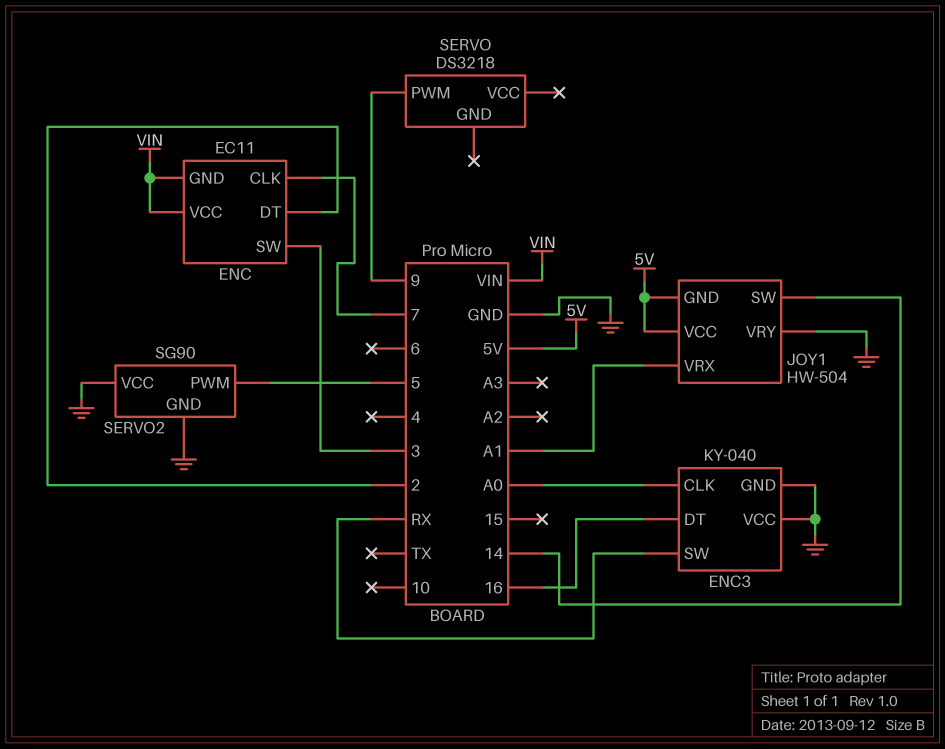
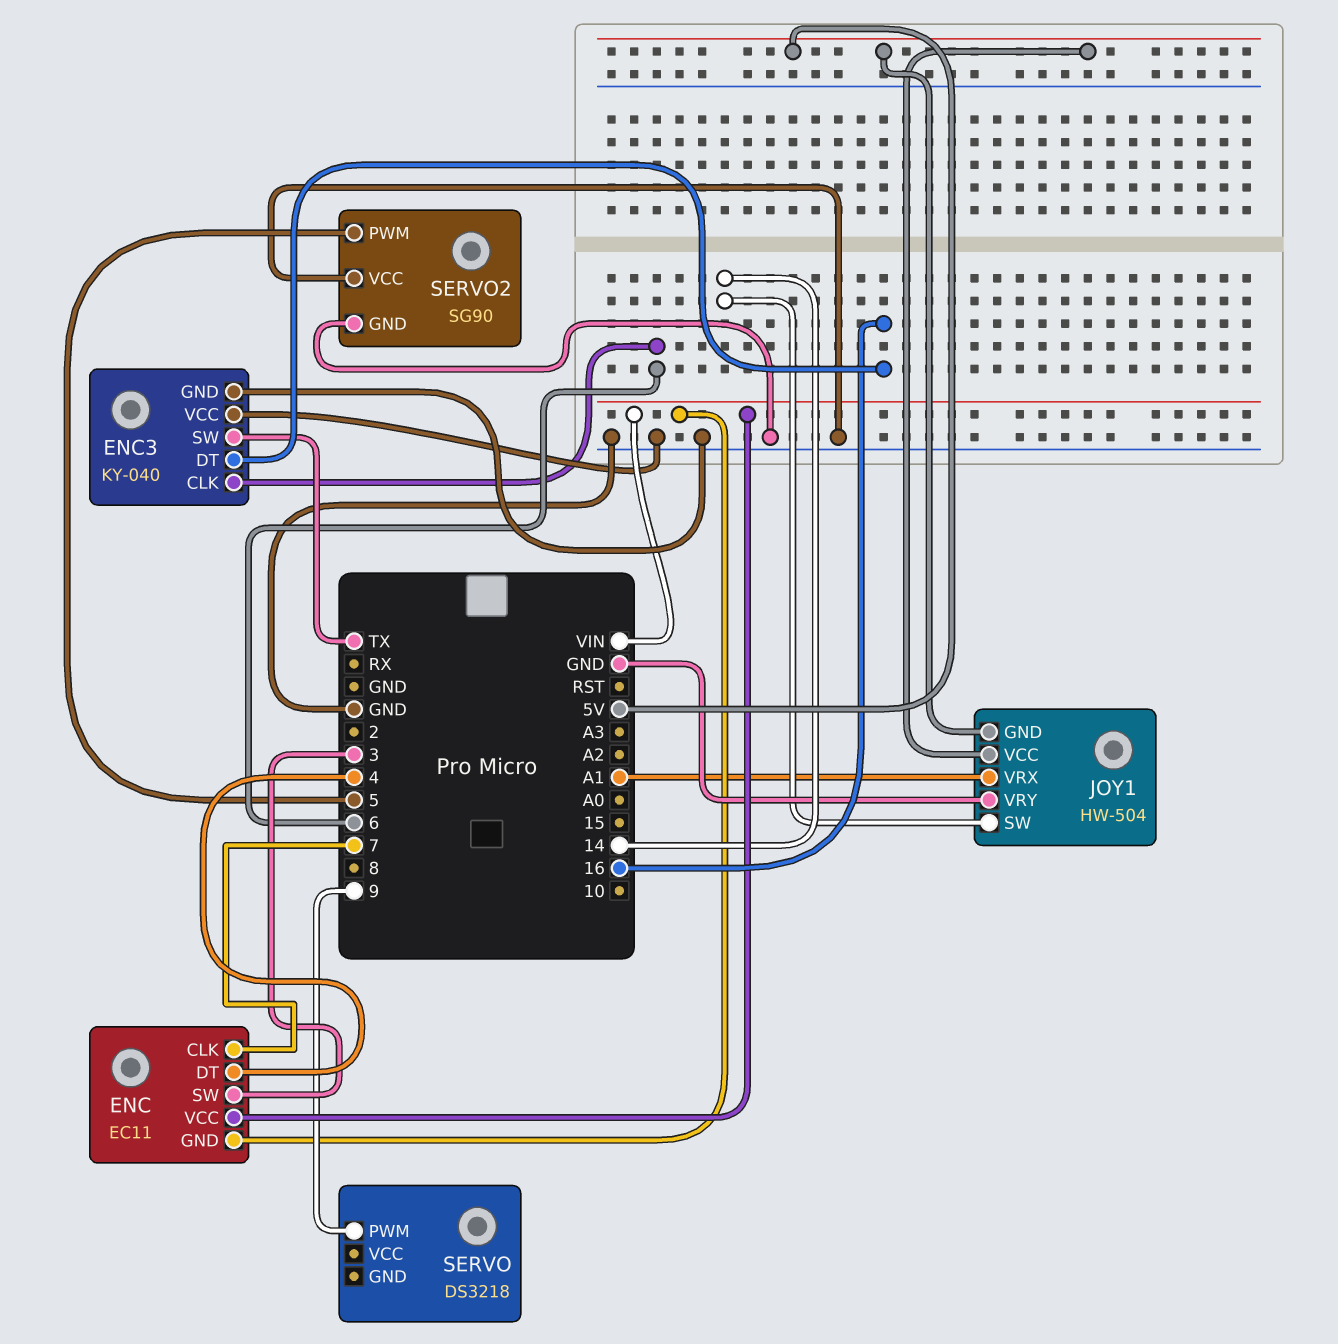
ENC pin DT: 2 -> 4
ENC3 pin CLK: A0 -> 6
ENC3 pin SW: RX -> TX

